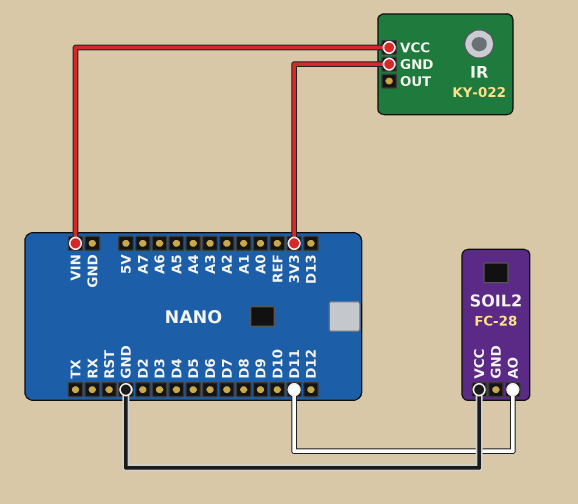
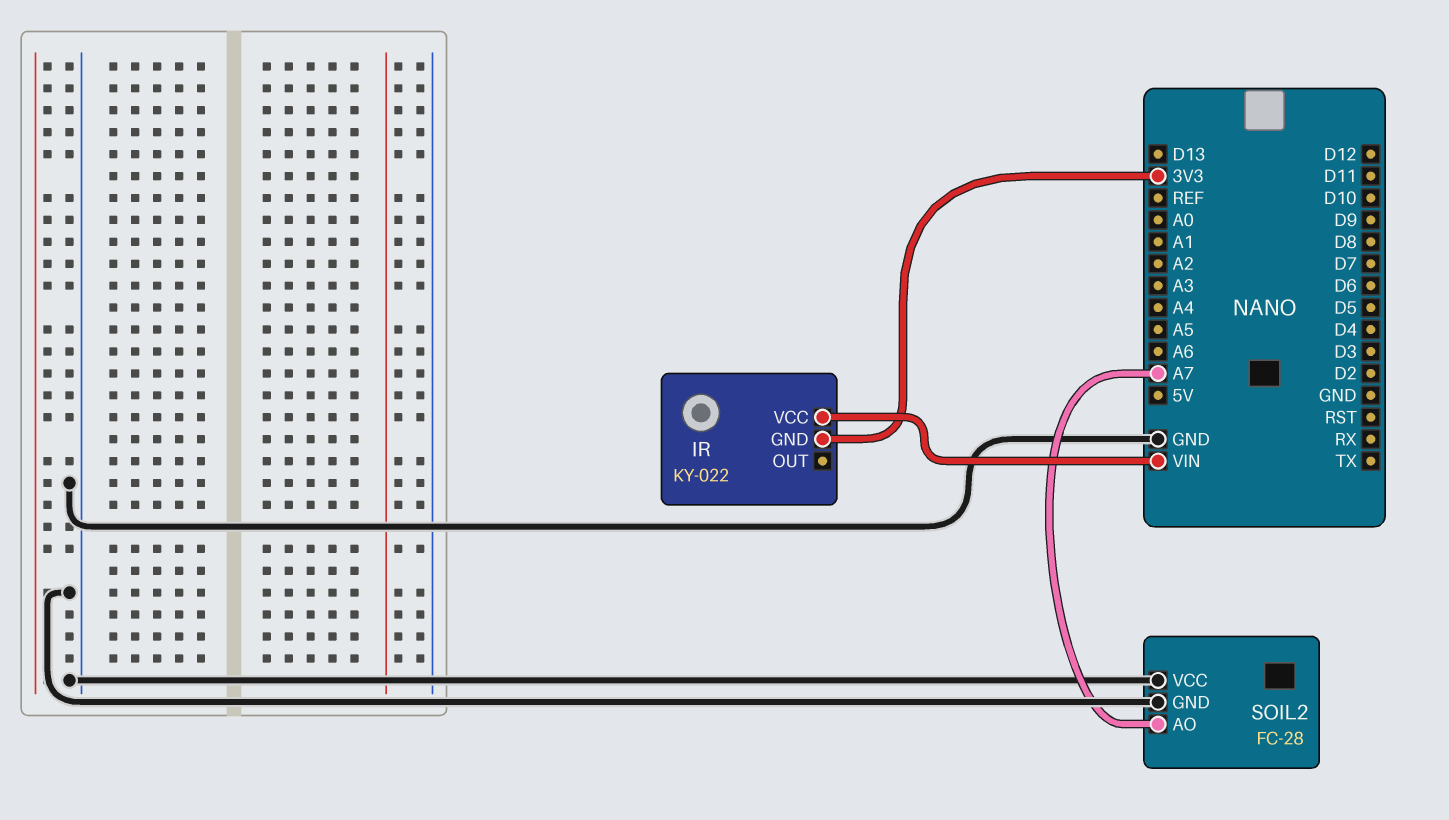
SOIL2 pin AO: D11 -> A7
SOIL2 pin GND: none -> GND

